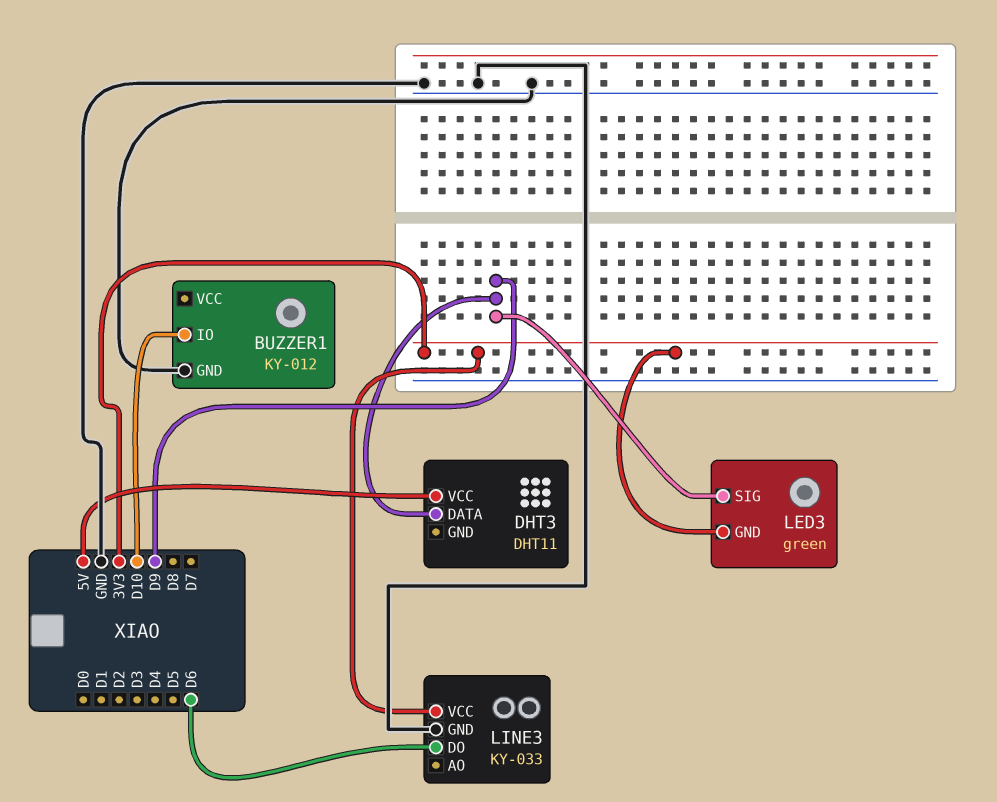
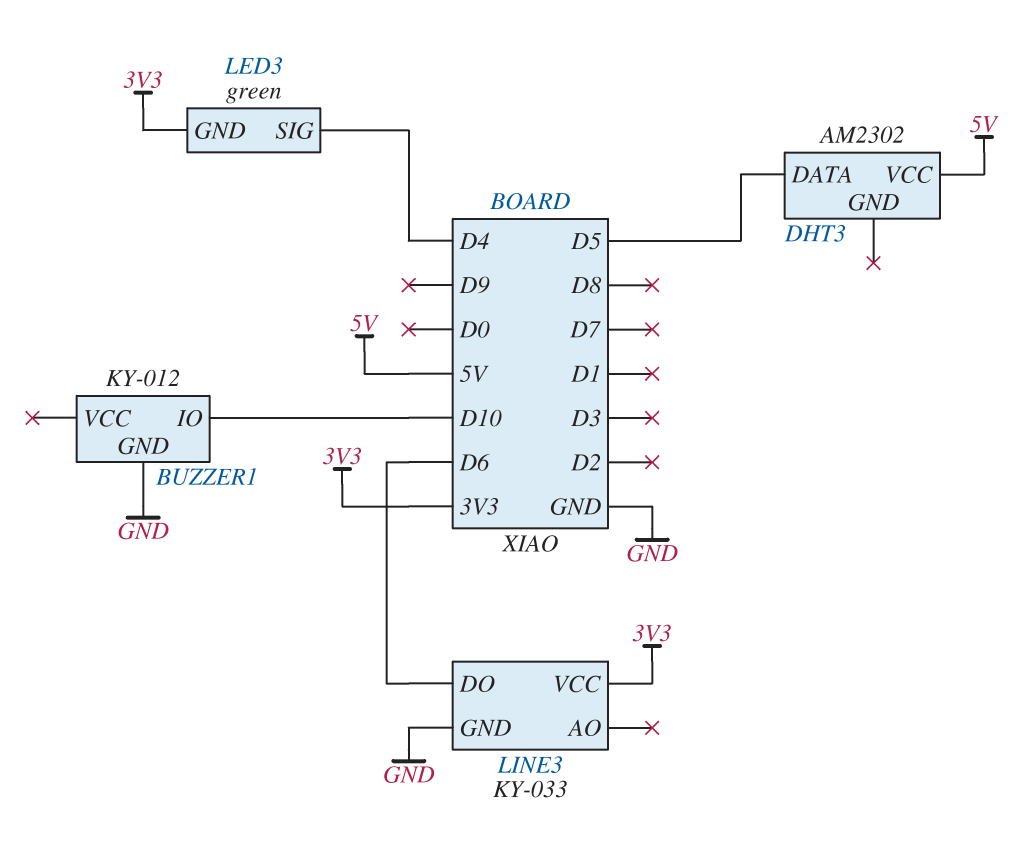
DHT3: DHT11 -> AM2302
DHT3 pin DATA: D9 -> D5
LED3 pin SIG: D9 -> D4

